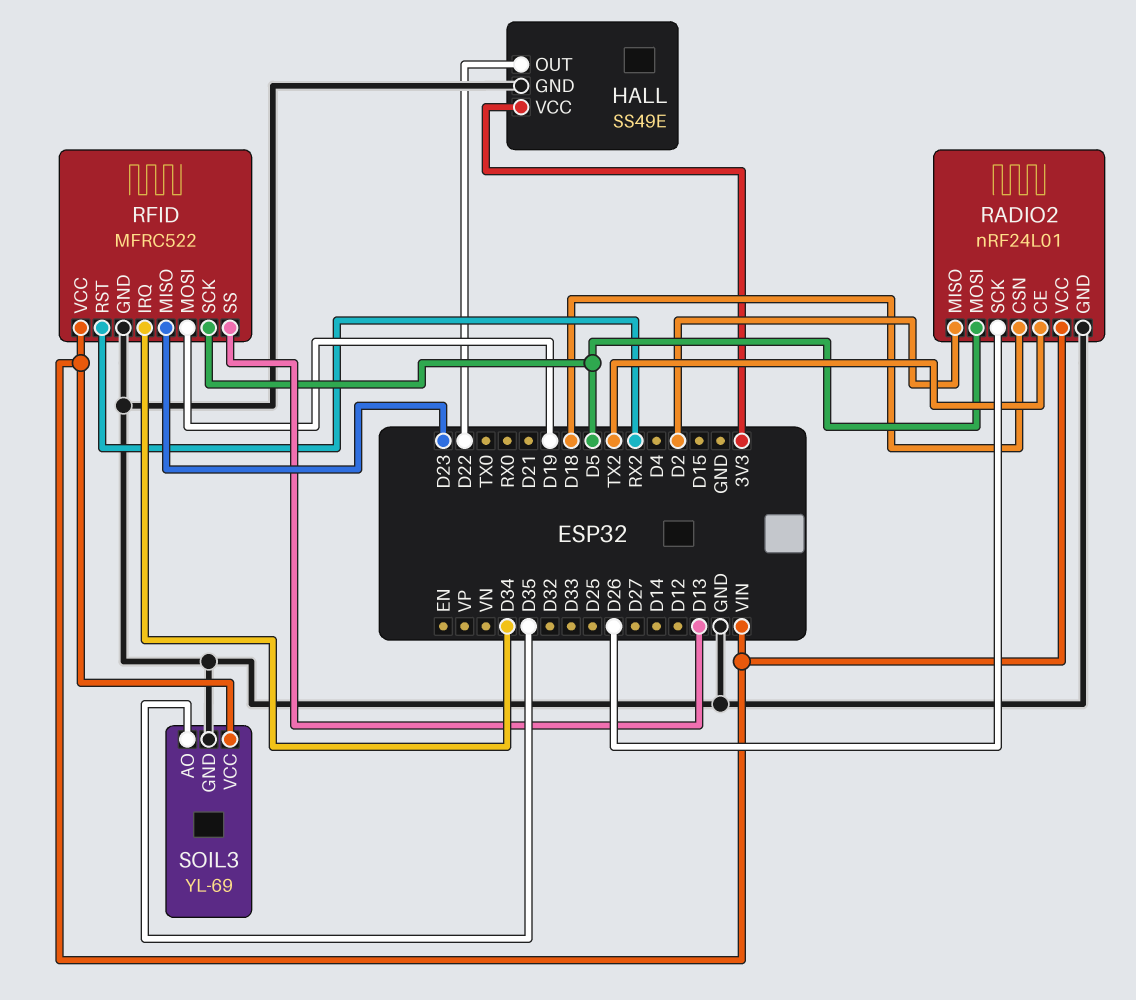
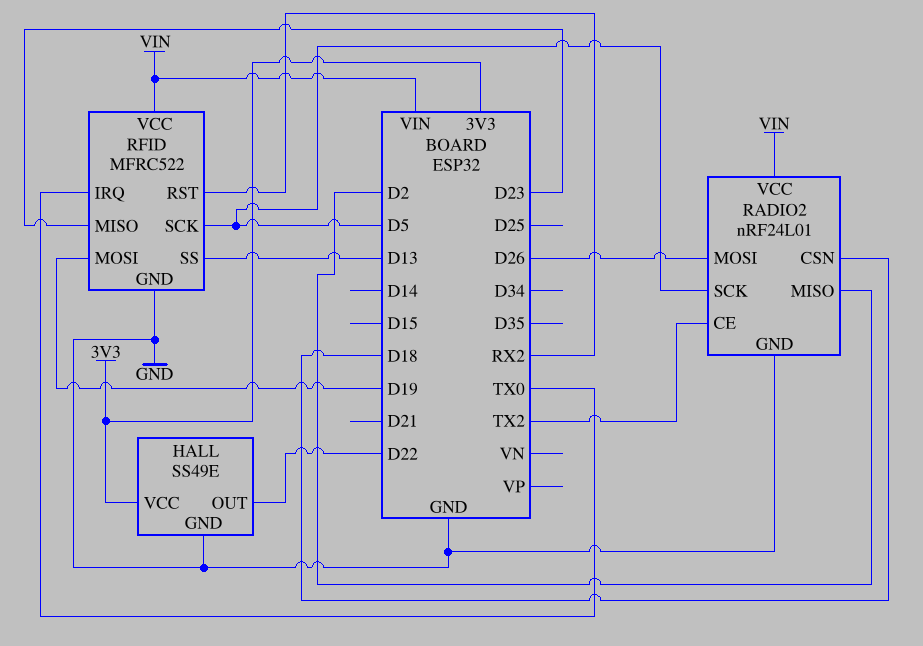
RADIO2 pin MOSI: D5 -> D26
RADIO2 pin SCK: D26 -> D5
RFID pin IRQ: D34 -> TX0
SOIL3: YL-69 -> none
SOIL3 pin AO: D35 -> none
SOIL3 pin GND: GND -> none
SOIL3 pin VCC: VIN -> none

